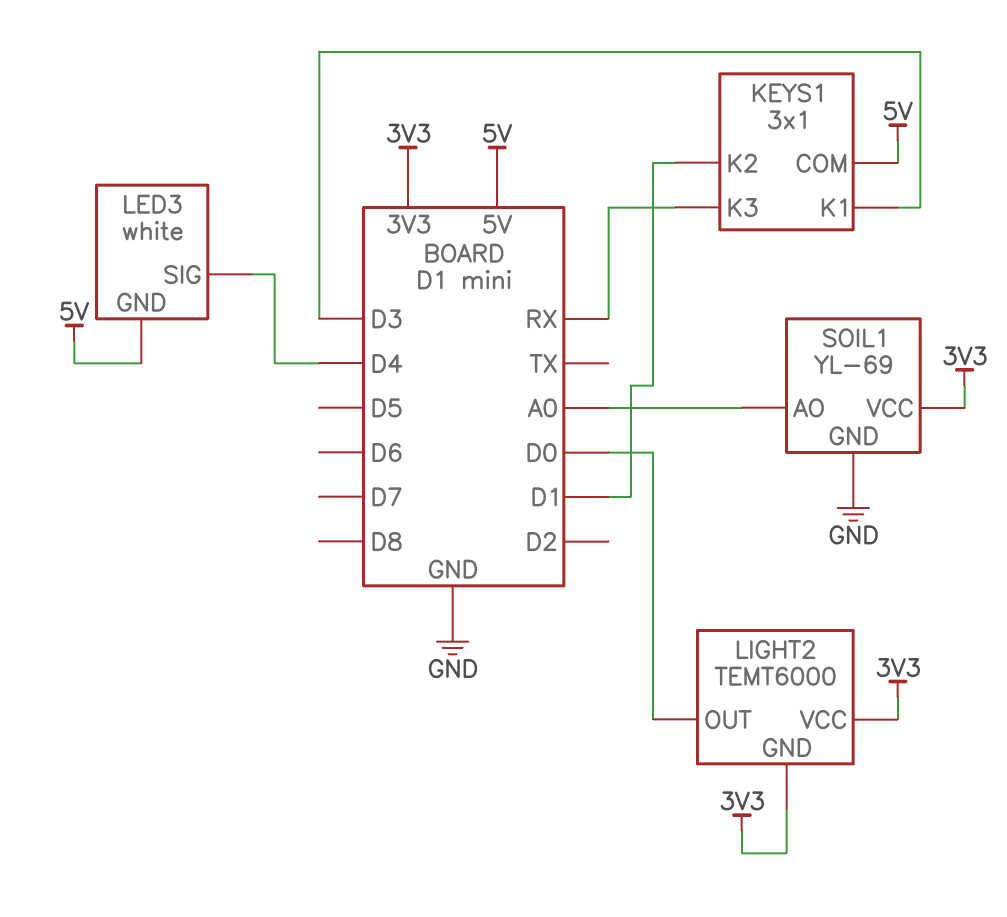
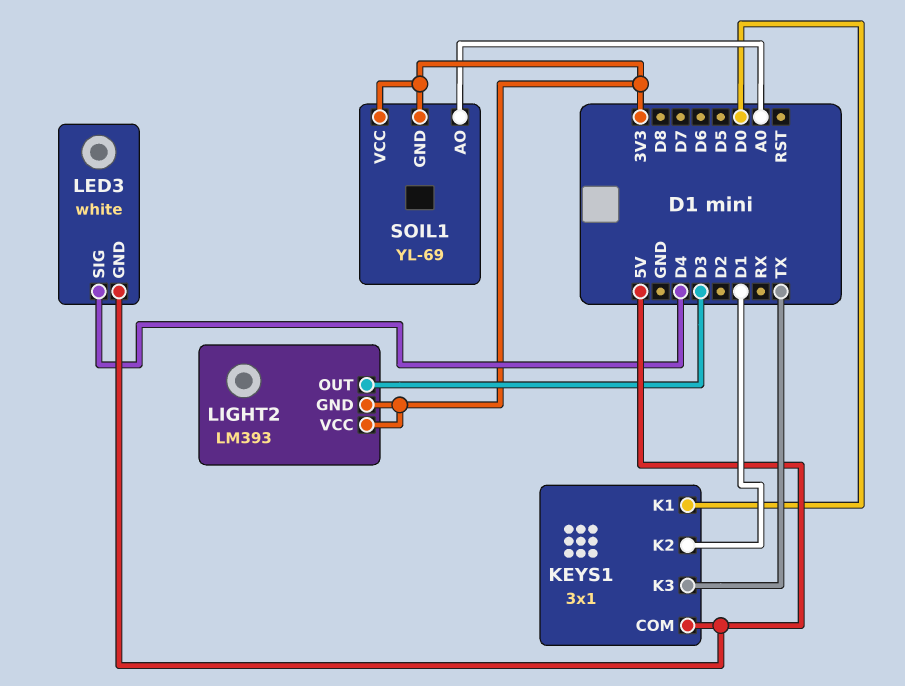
KEYS1 pin K1: D3 -> D0
KEYS1 pin K3: RX -> TX
LIGHT2: TEMT6000 -> LM393
LIGHT2 pin OUT: D0 -> D3
SOIL1 pin GND: GND -> 3V3

